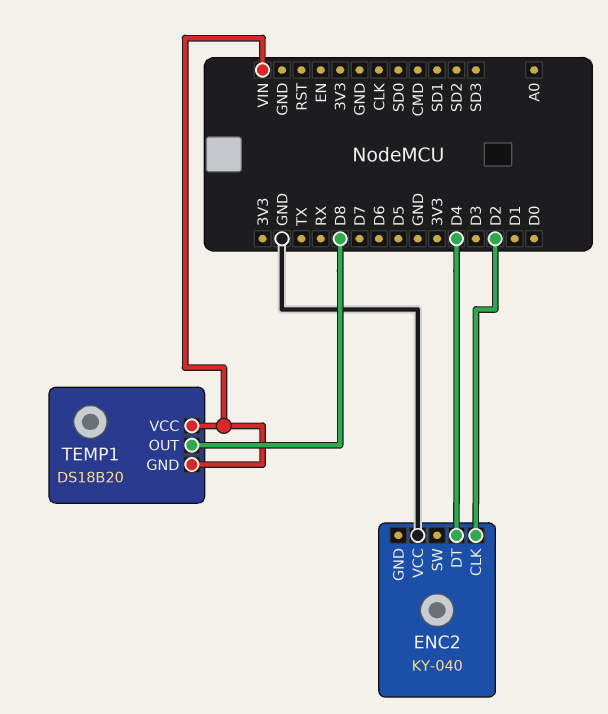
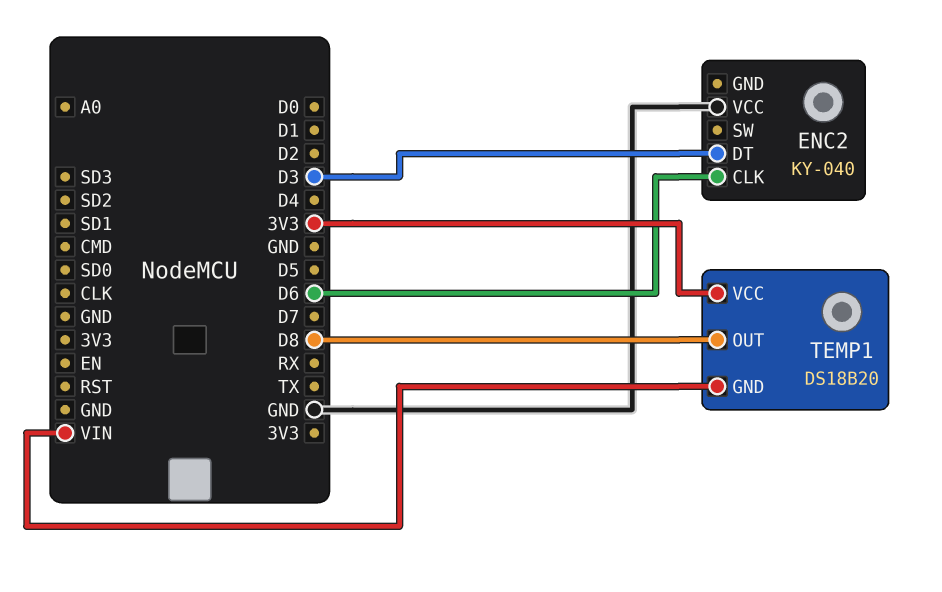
ENC2 pin CLK: D2 -> D6
ENC2 pin DT: D4 -> D3
TEMP1 pin VCC: VIN -> 3V3

